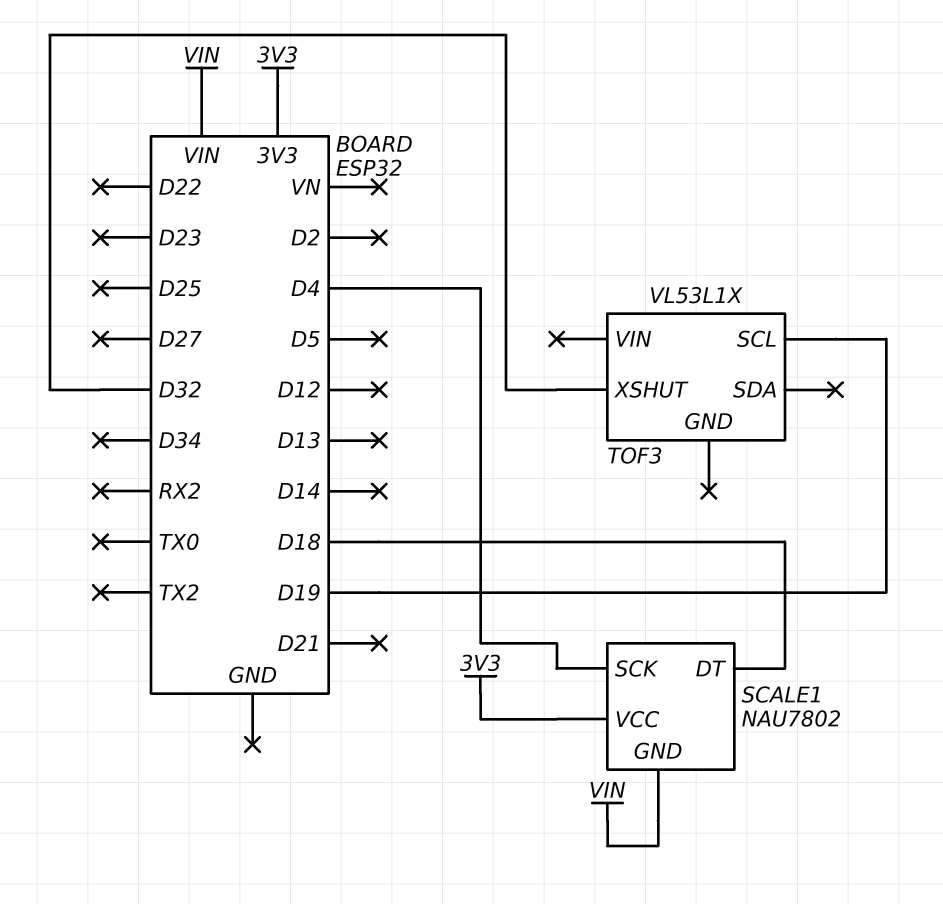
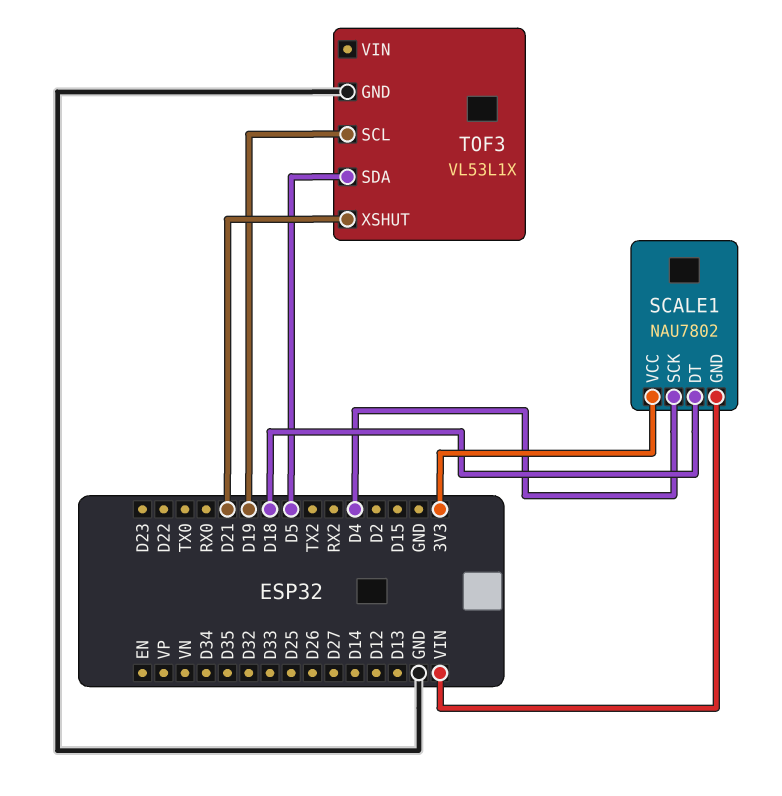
TOF3 pin GND: none -> GND
TOF3 pin SDA: none -> D5
TOF3 pin XSHUT: D32 -> D21

